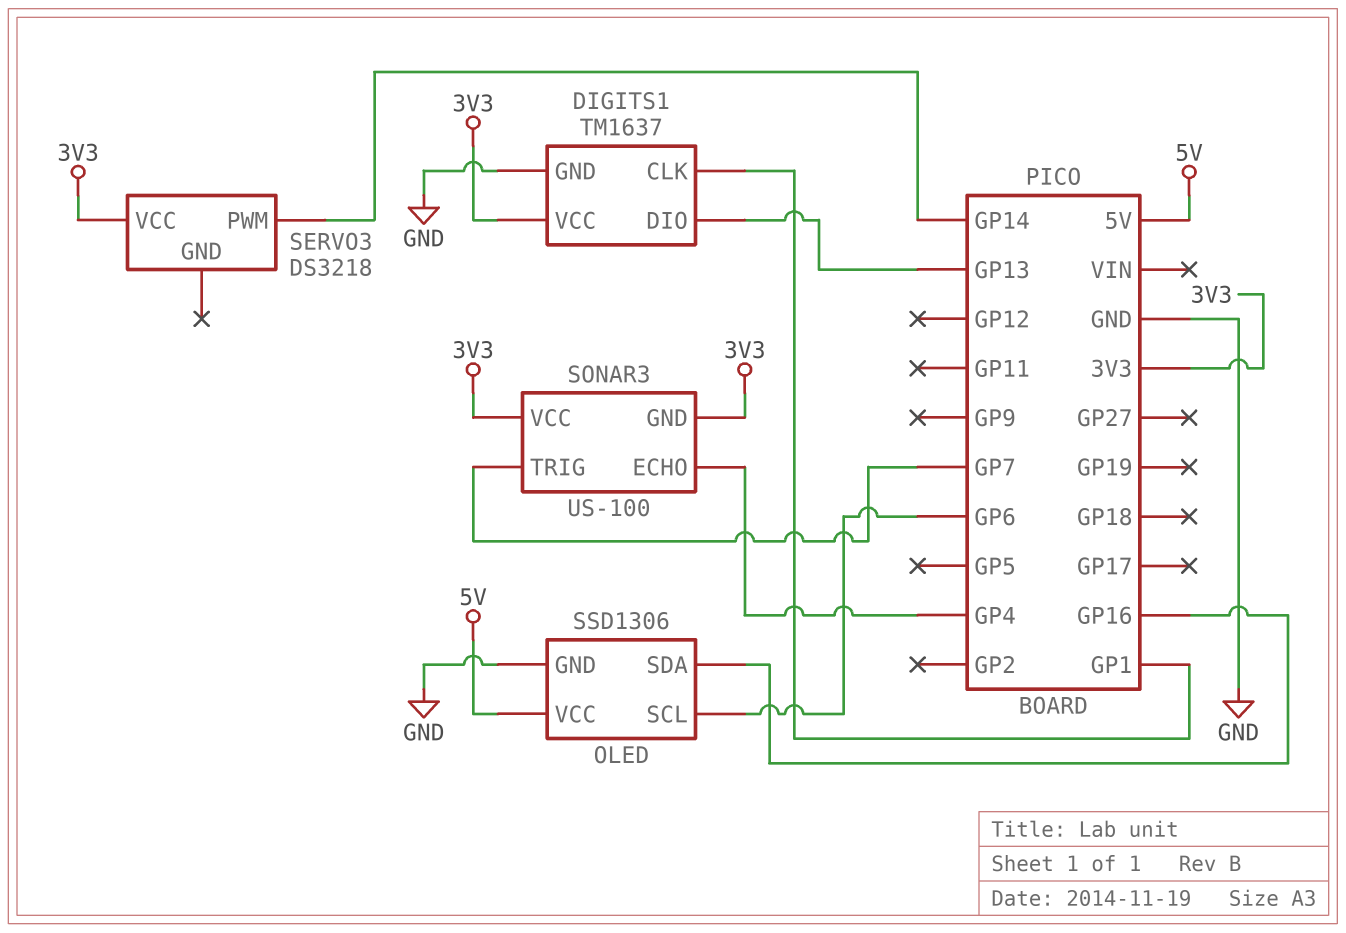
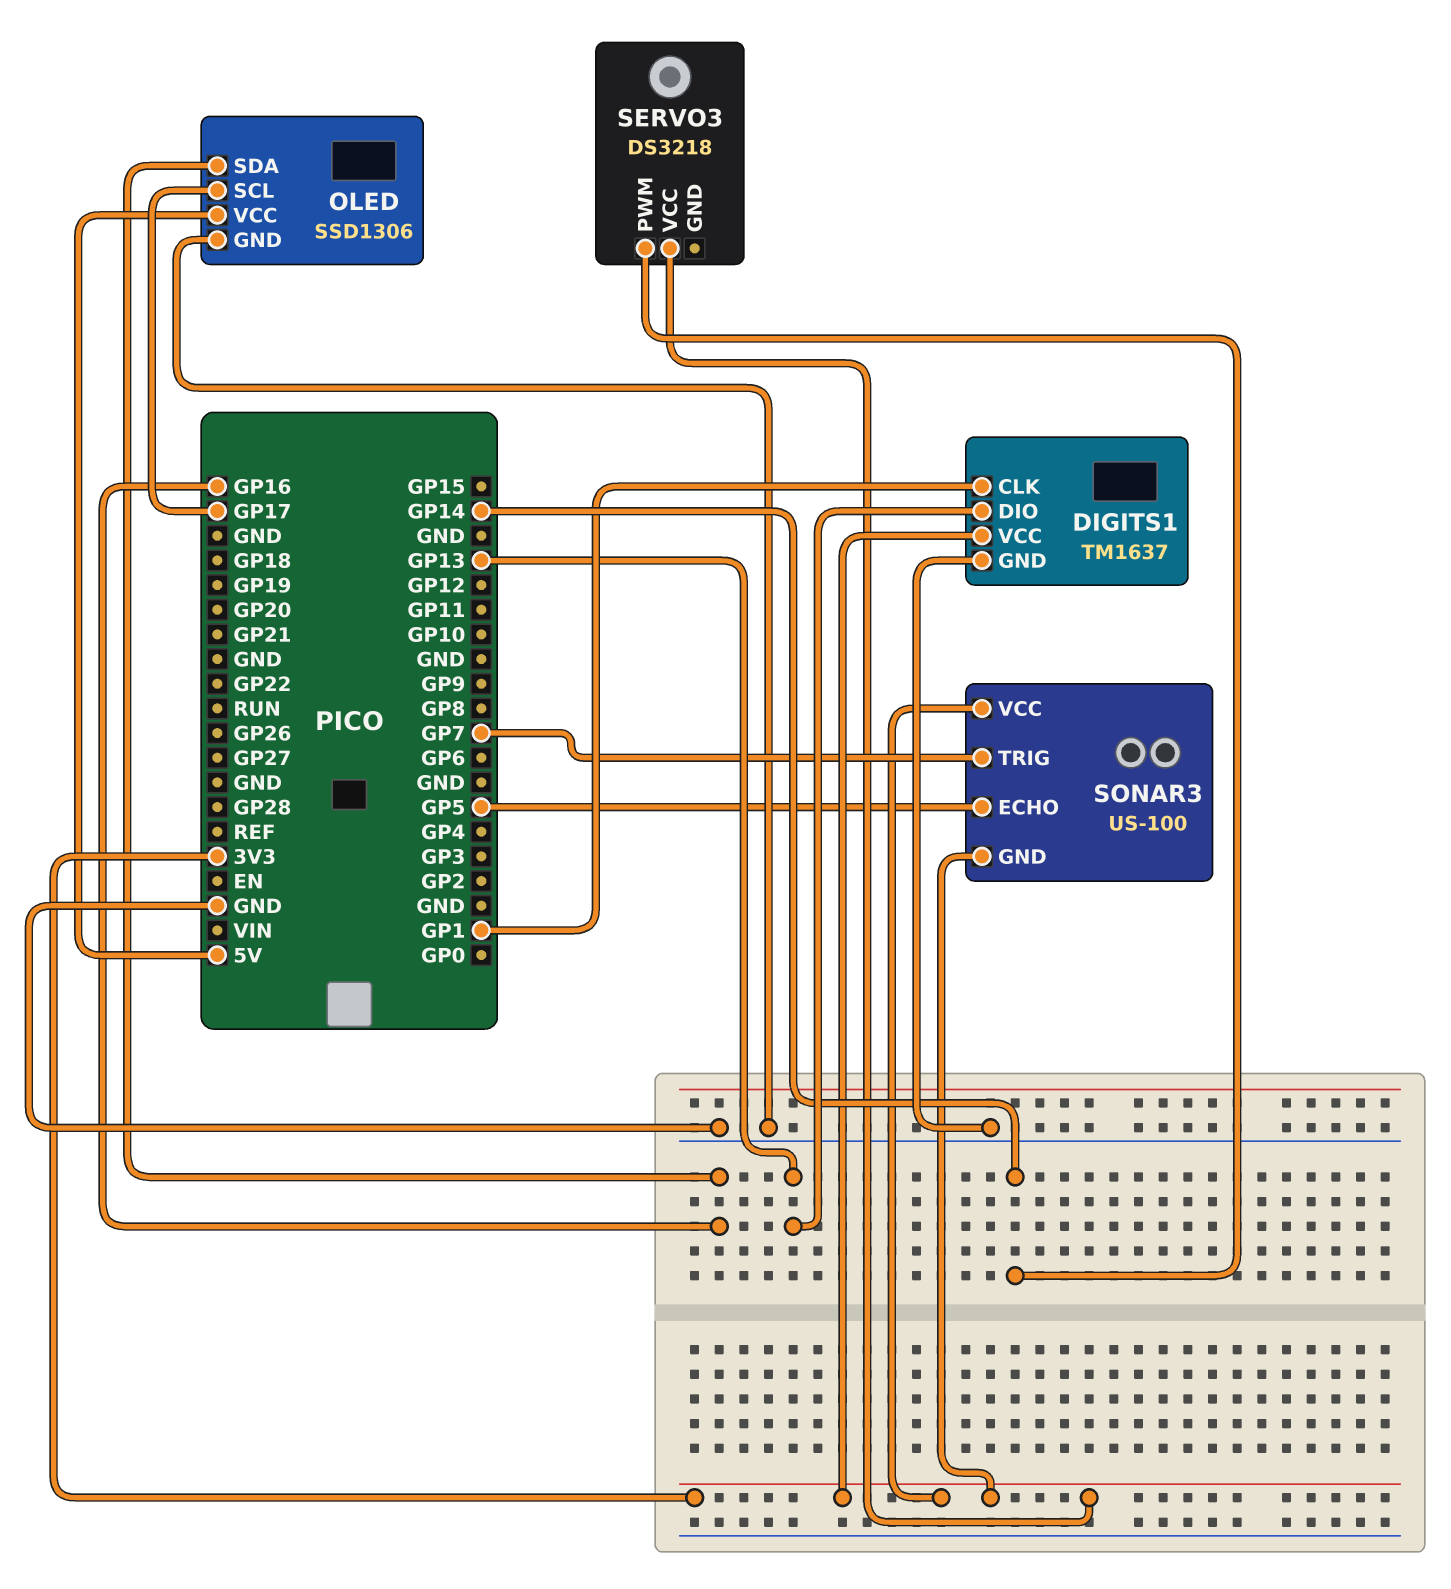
OLED pin SCL: GP6 -> GP17
SONAR3 pin ECHO: GP4 -> GP5

